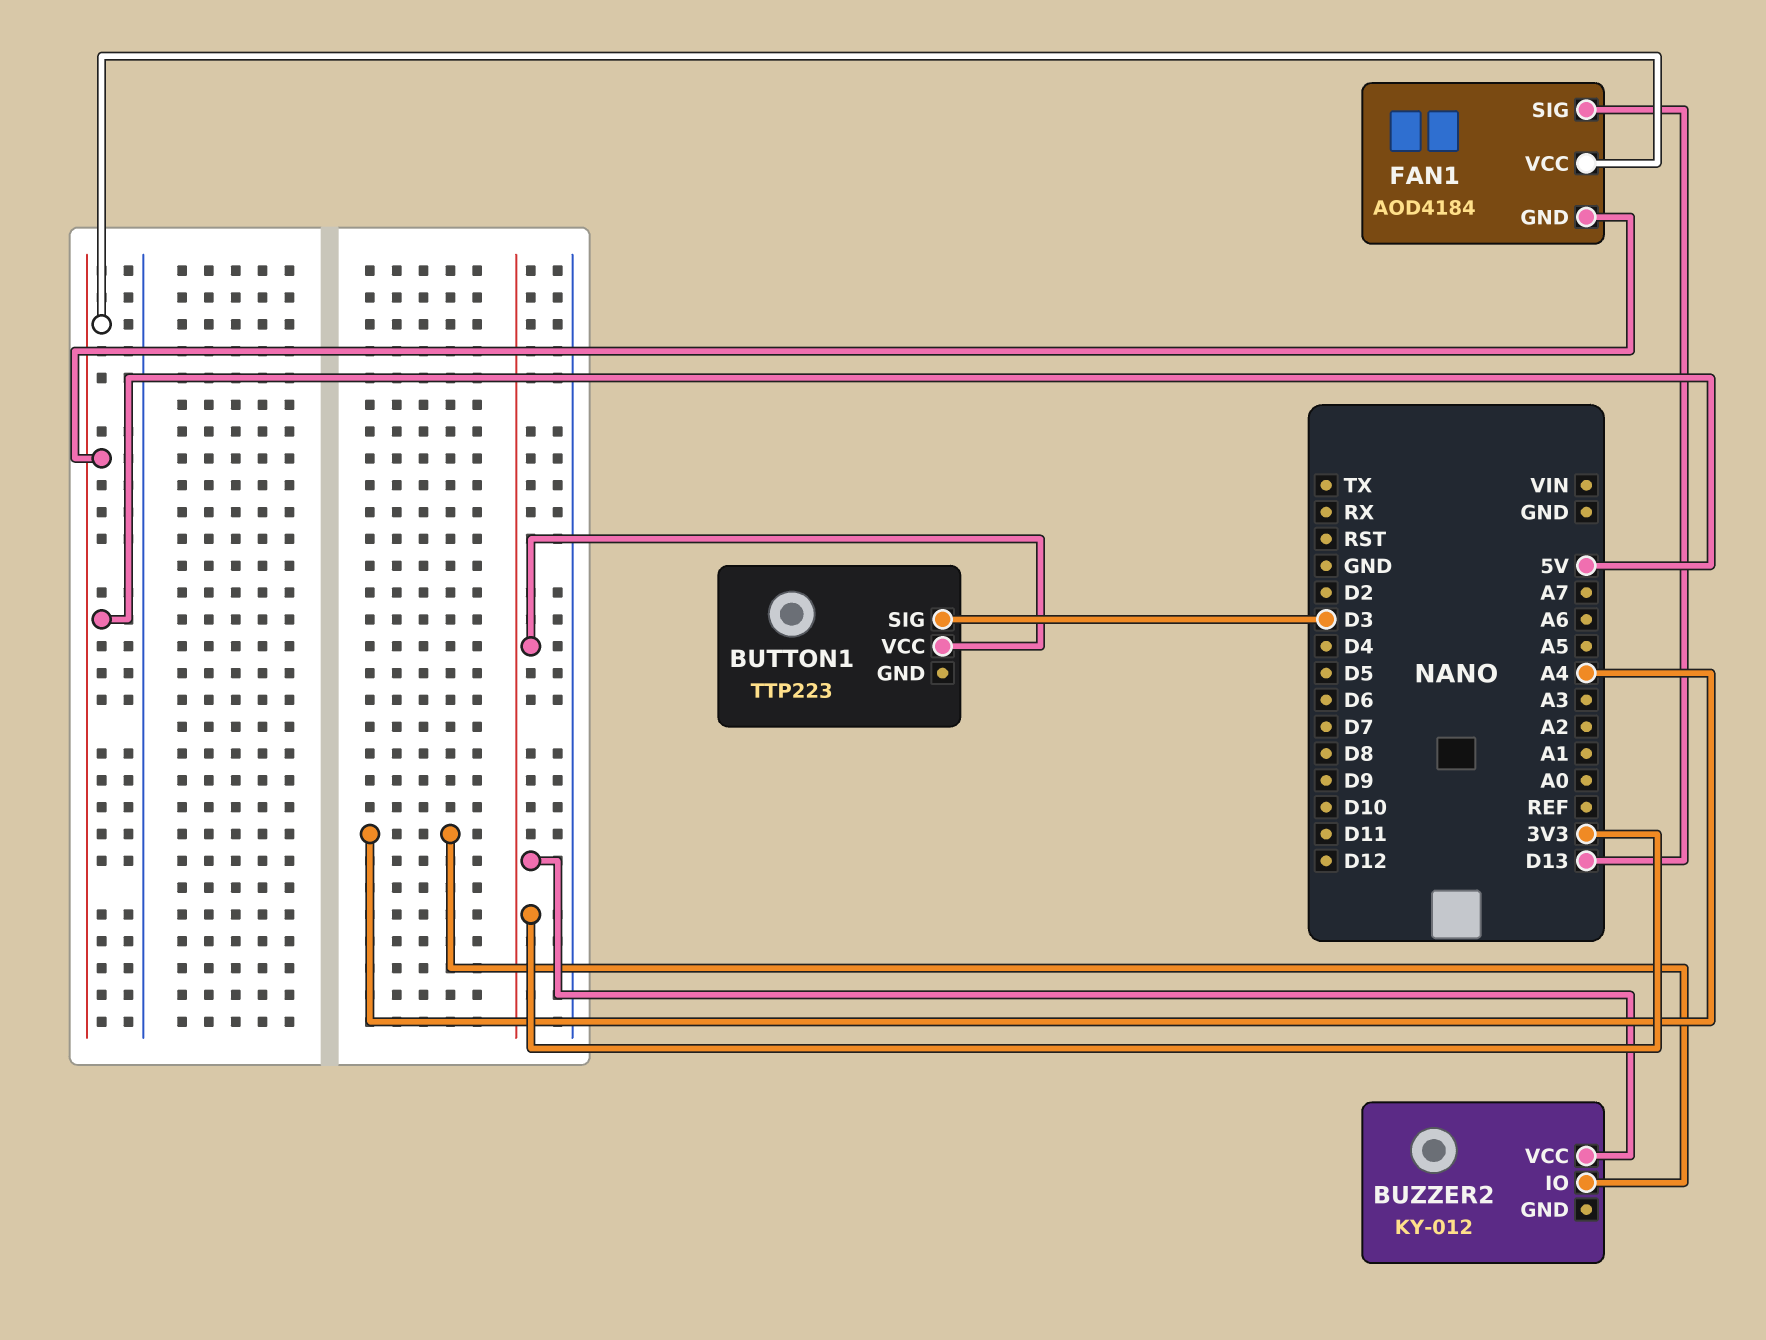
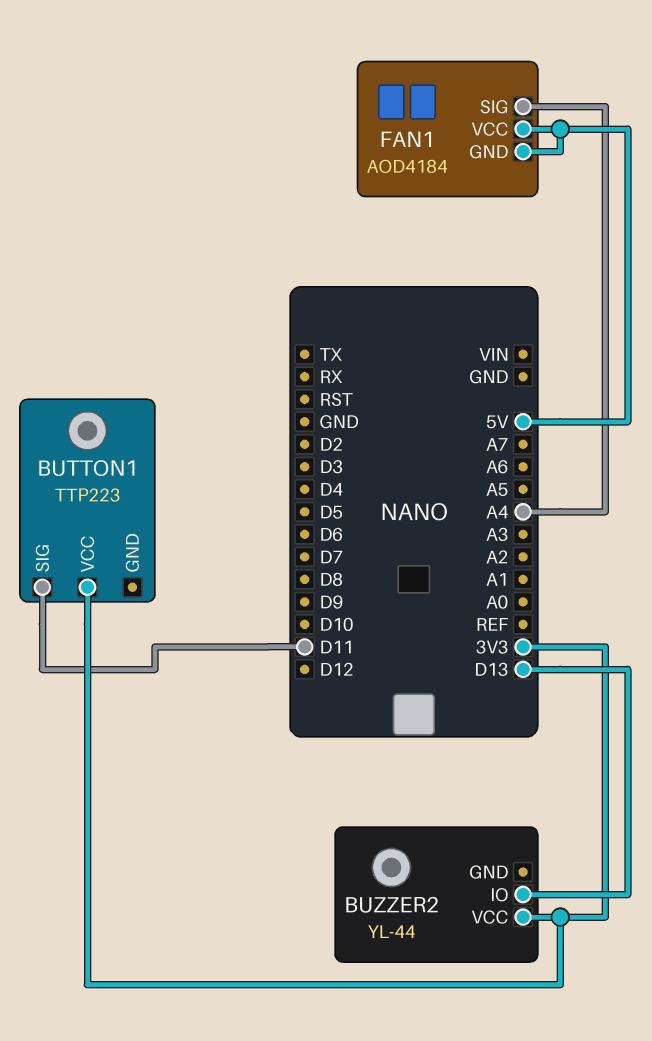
BUTTON1 pin SIG: D3 -> D11
BUZZER2: KY-012 -> YL-44
BUZZER2 pin IO: A4 -> D13
FAN1 pin SIG: D13 -> A4

